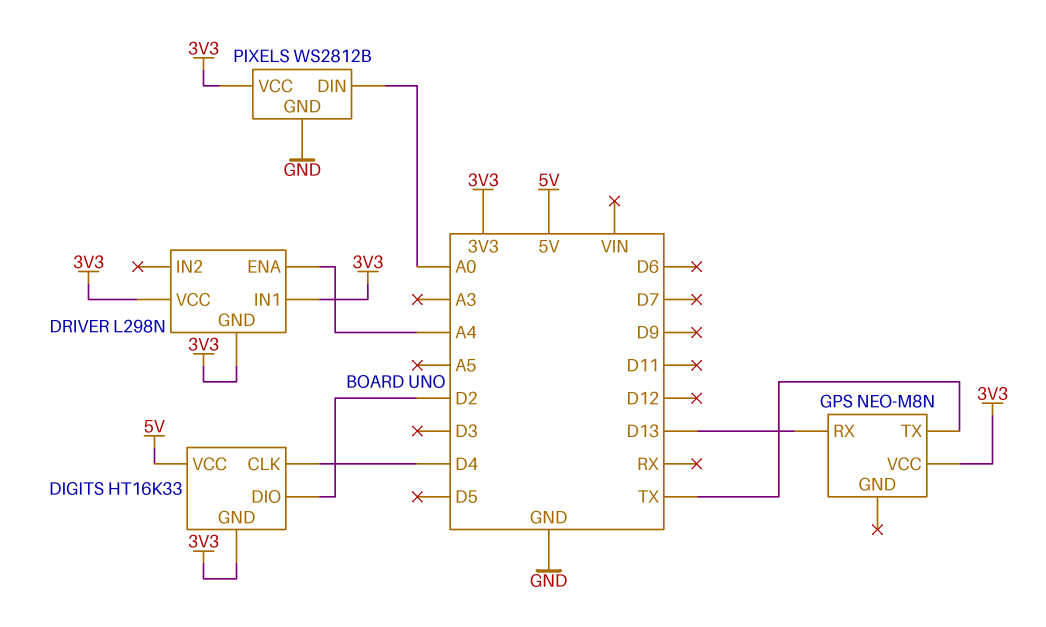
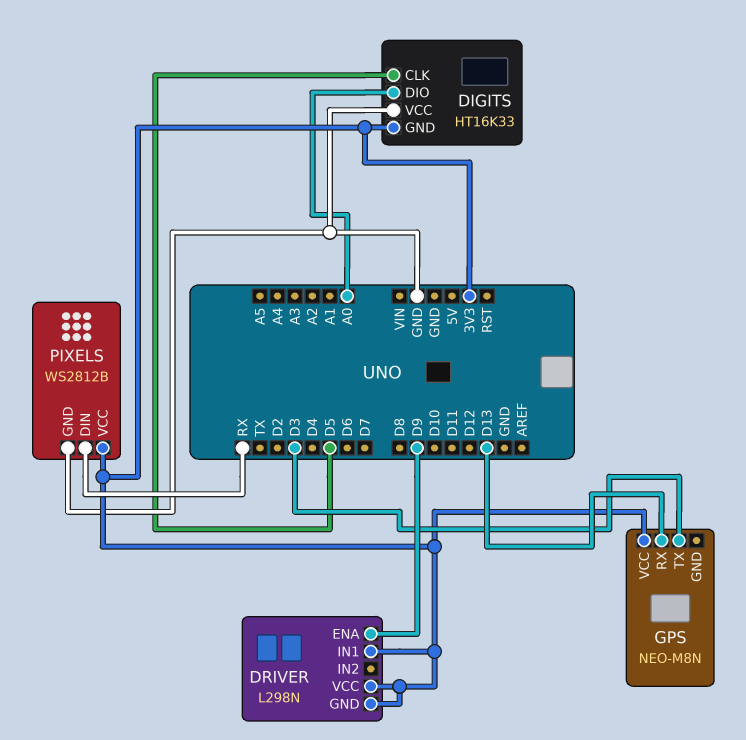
DIGITS pin CLK: D4 -> D5
DIGITS pin DIO: D2 -> A0
DIGITS pin VCC: 5V -> GND
DRIVER pin ENA: A4 -> D9
GPS pin TX: TX -> D3
PIXELS pin DIN: A0 -> RX

